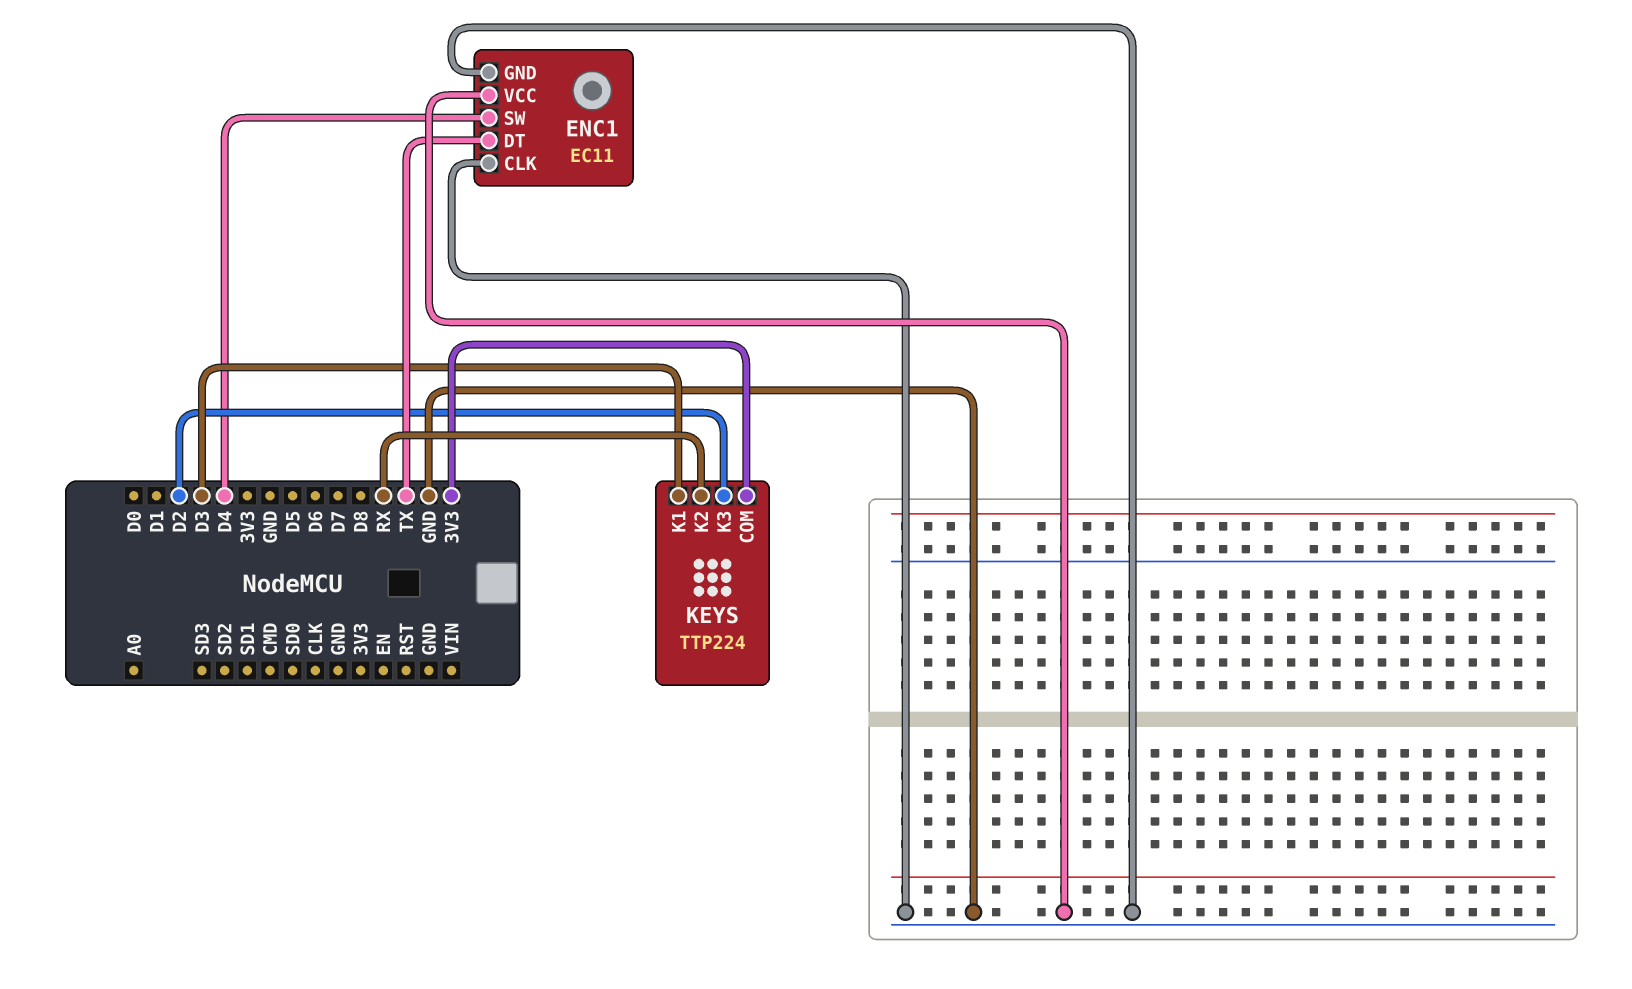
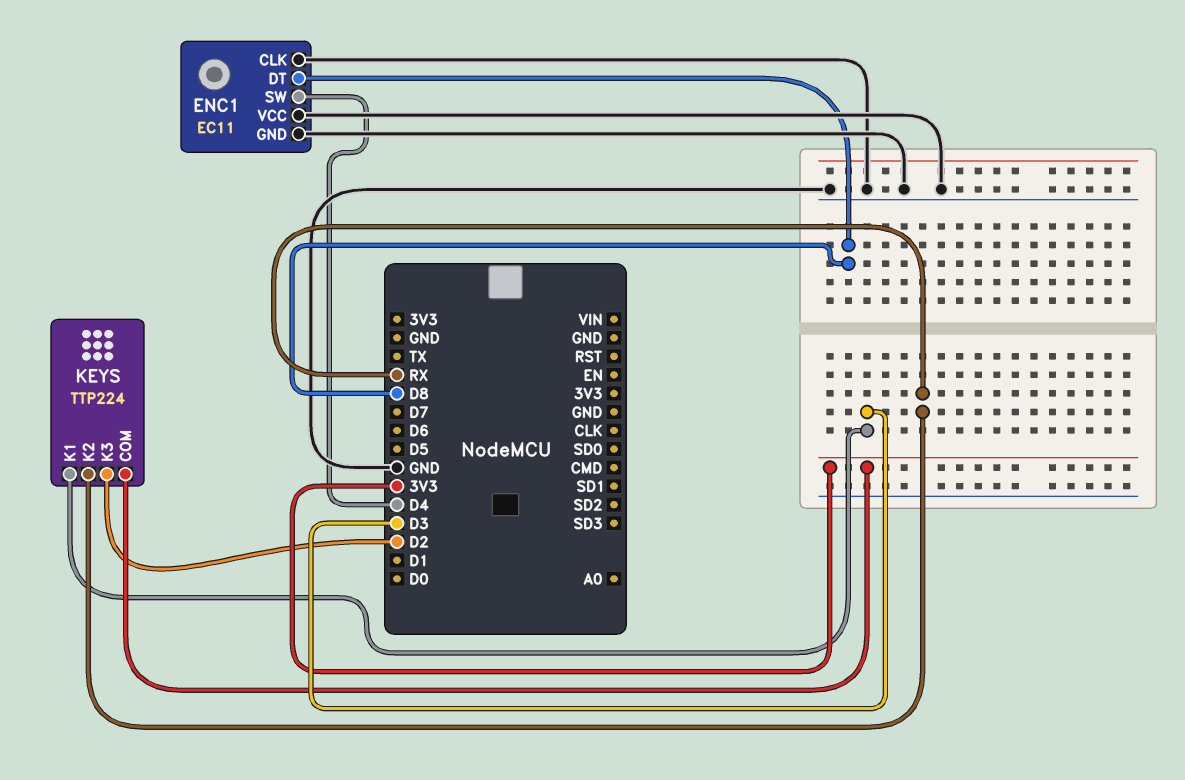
ENC1 pin DT: TX -> D8

